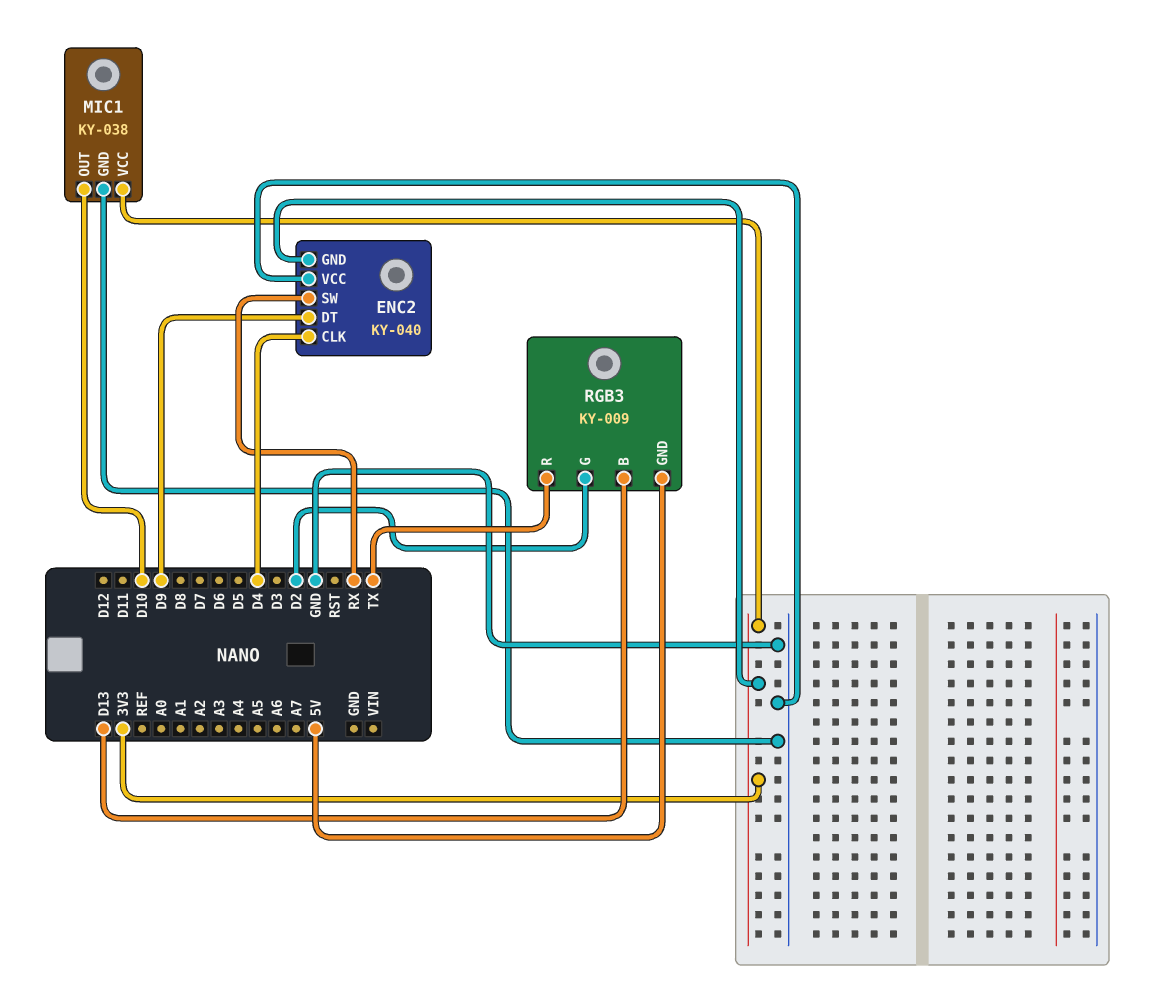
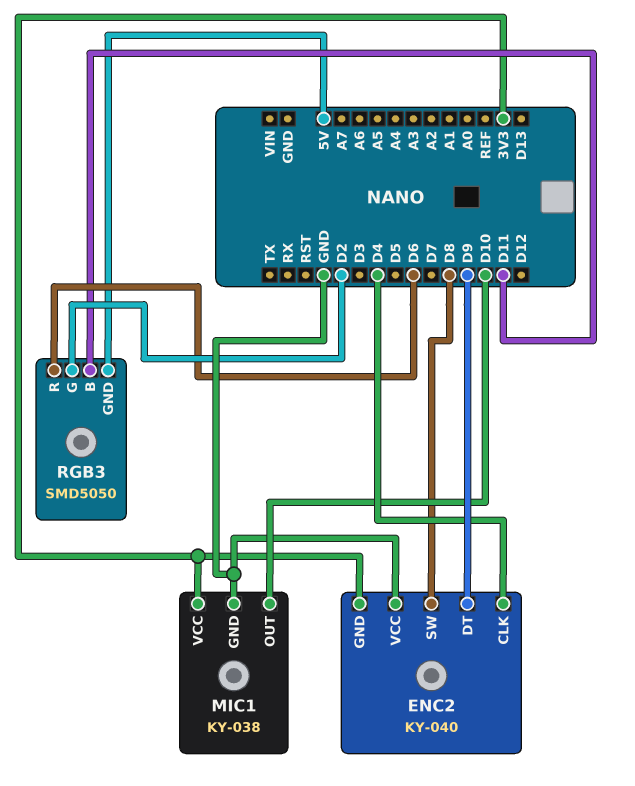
ENC2 pin SW: RX -> D8
RGB3: KY-009 -> SMD5050
RGB3 pin B: D13 -> D11
RGB3 pin R: TX -> D6

